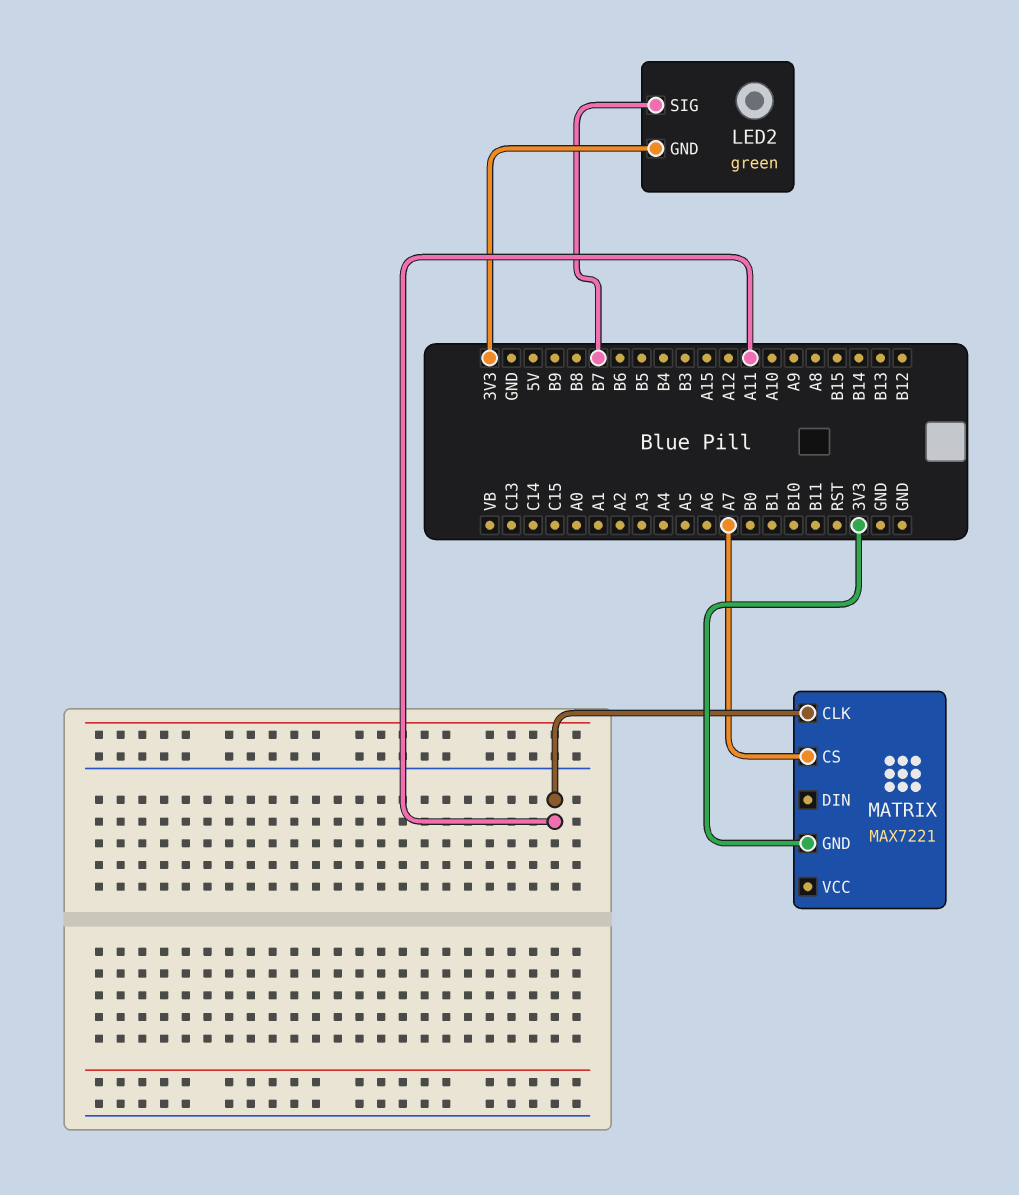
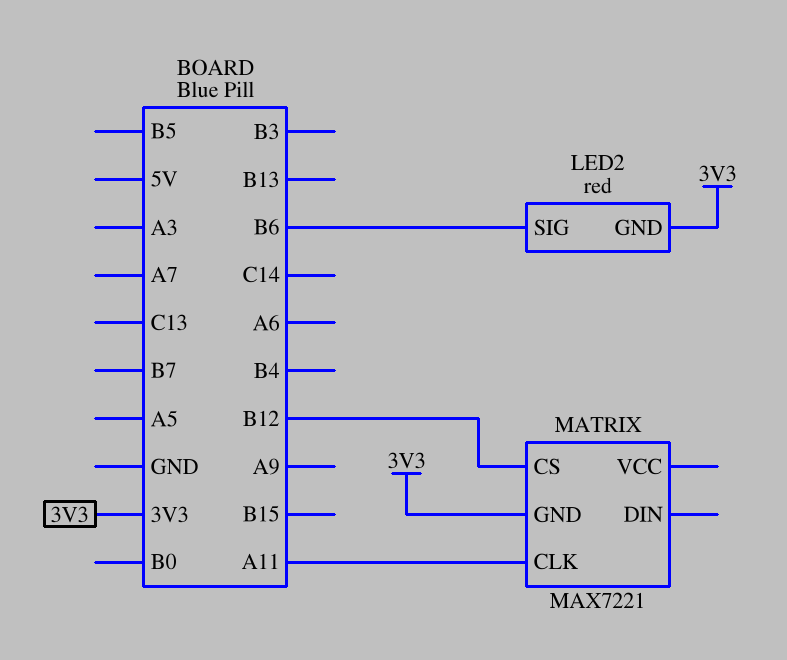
LED2: green -> red
LED2 pin SIG: B7 -> B6
MATRIX pin CS: A7 -> B12

